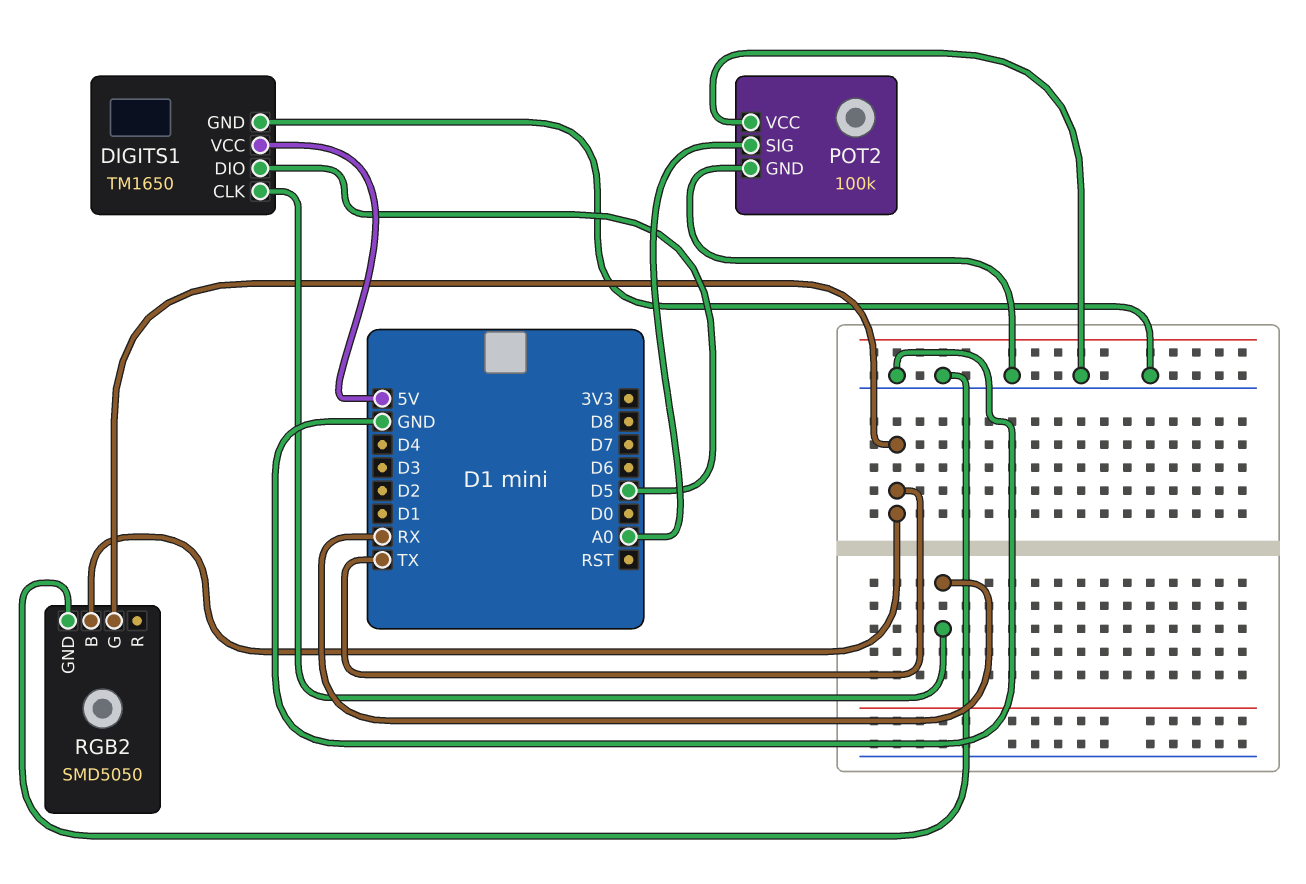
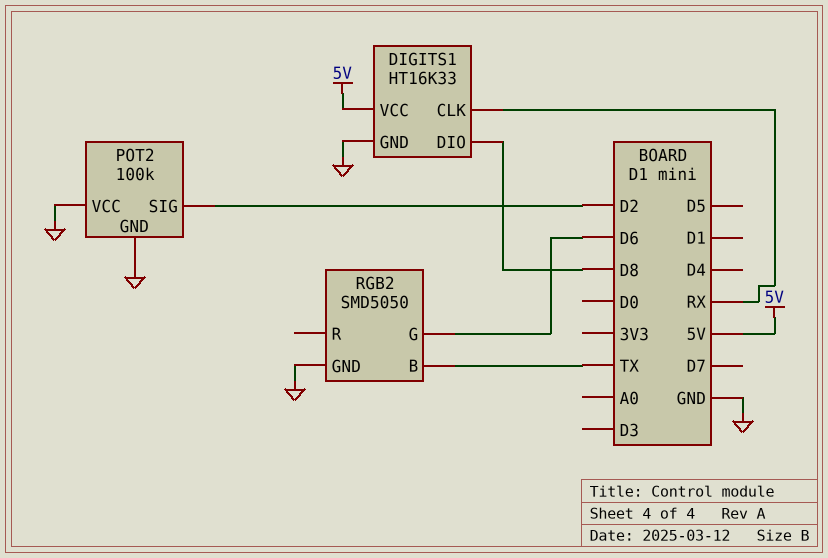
DIGITS1: TM1650 -> HT16K33
DIGITS1 pin DIO: D5 -> D8
POT2 pin SIG: A0 -> D2
RGB2 pin G: TX -> D6

